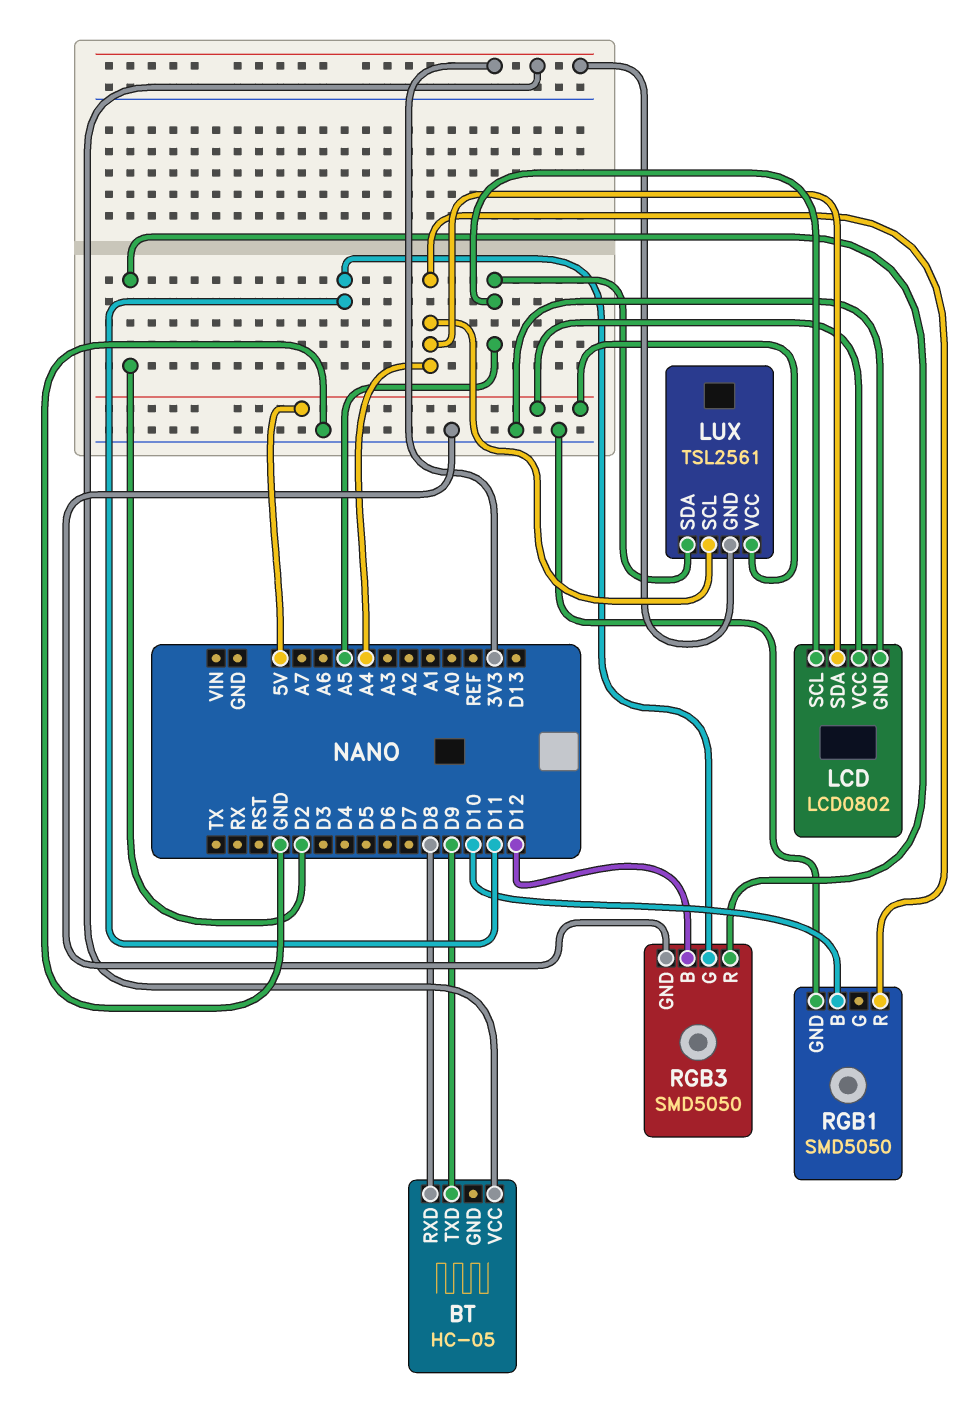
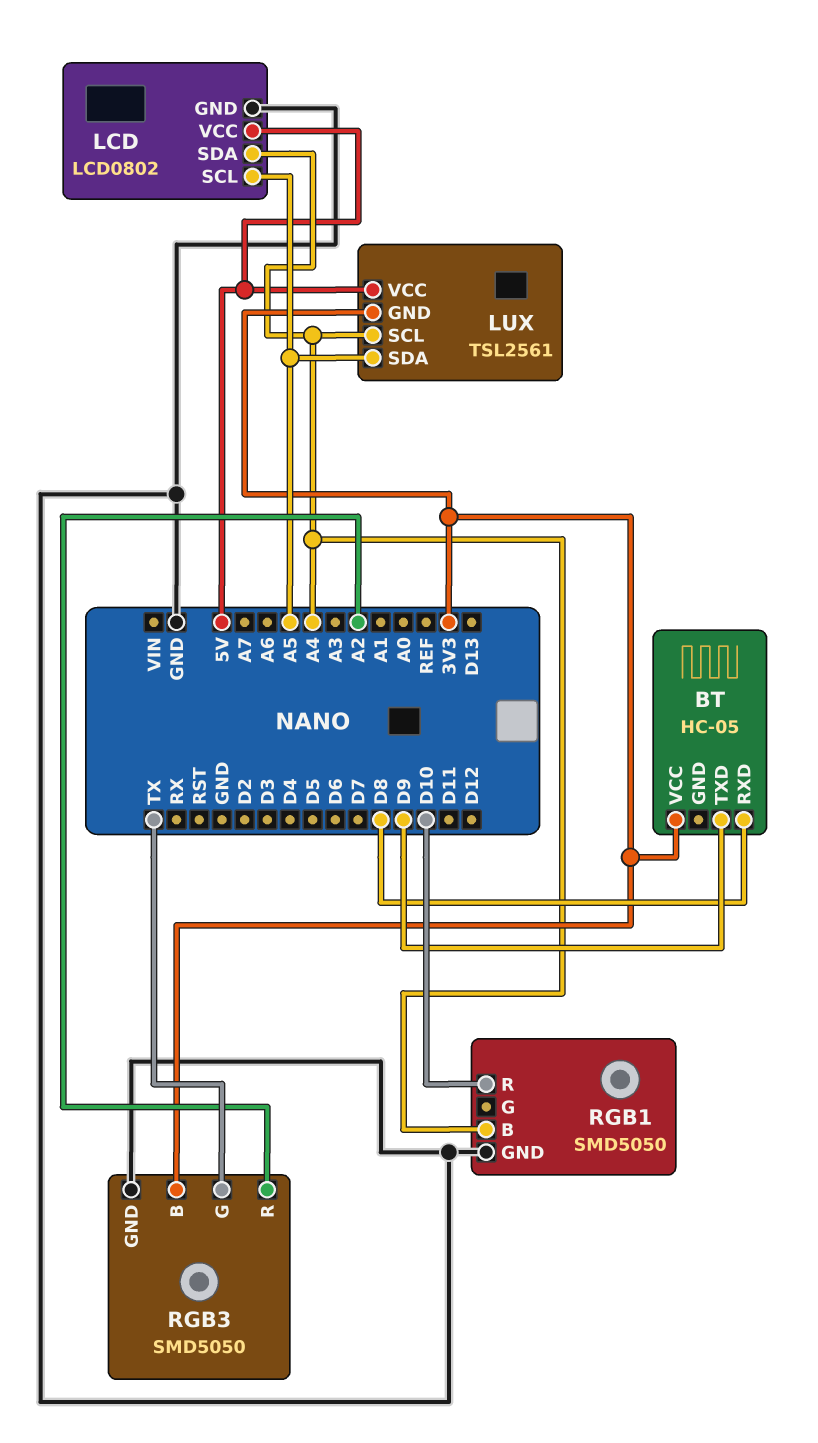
RGB1 pin B: D10 -> A4
RGB1 pin R: A4 -> D10
RGB3 pin B: D12 -> 3V3
RGB3 pin G: D11 -> TX
RGB3 pin R: D2 -> A2

